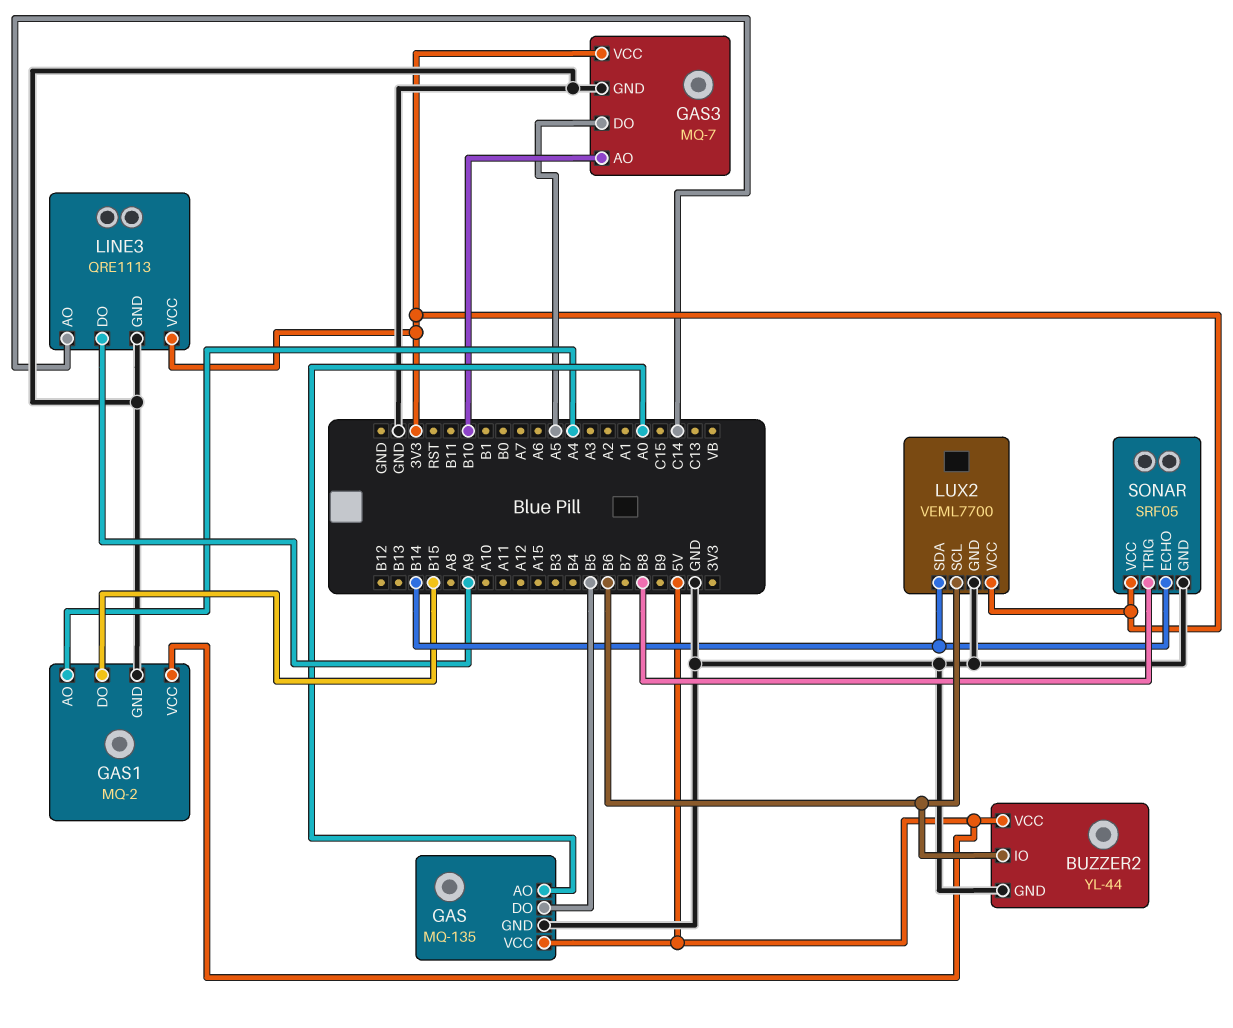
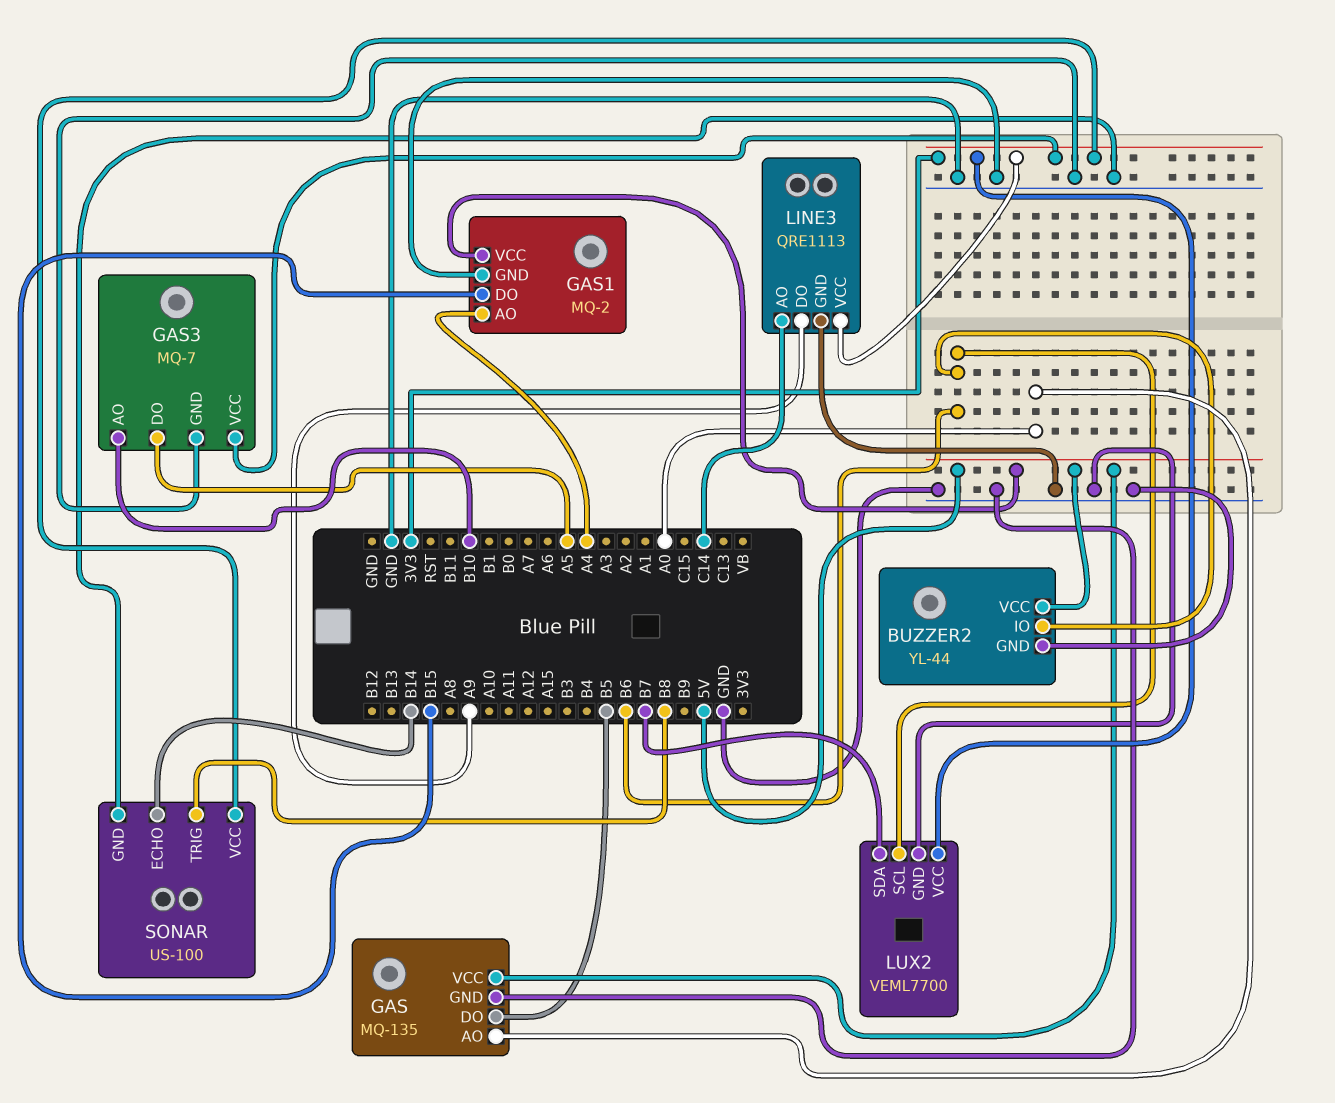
LUX2 pin SDA: B14 -> B7
SONAR: SRF05 -> US-100

